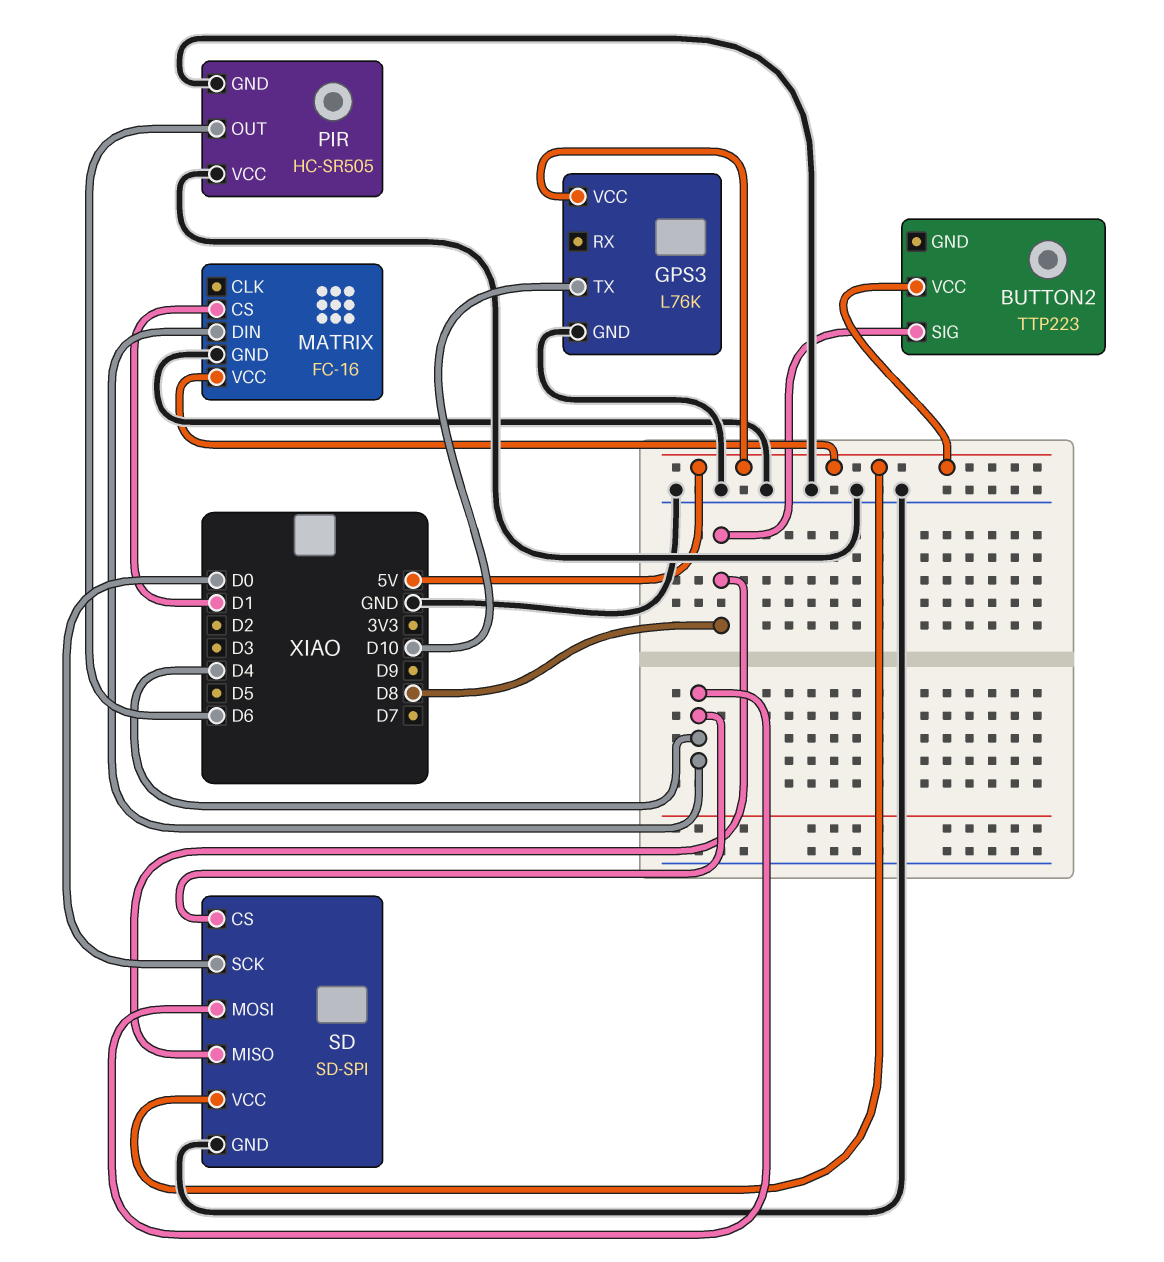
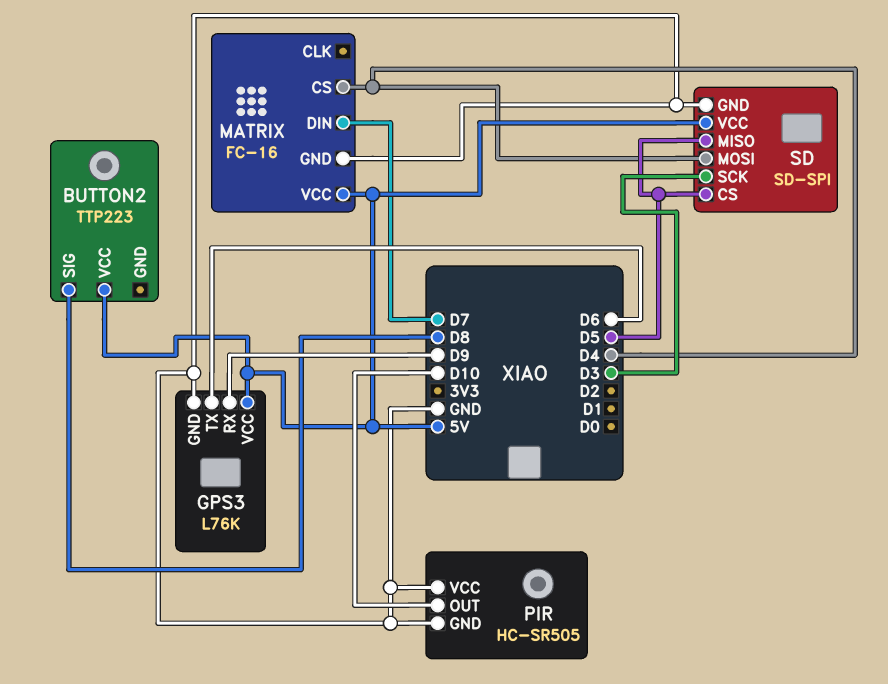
GPS3 pin RX: none -> D9
GPS3 pin TX: D10 -> D6
MATRIX pin CS: D1 -> D4
MATRIX pin DIN: D4 -> D7
PIR pin OUT: D6 -> D10
SD pin CS: D4 -> D5
SD pin MISO: D8 -> D5
SD pin SCK: D0 -> D3

